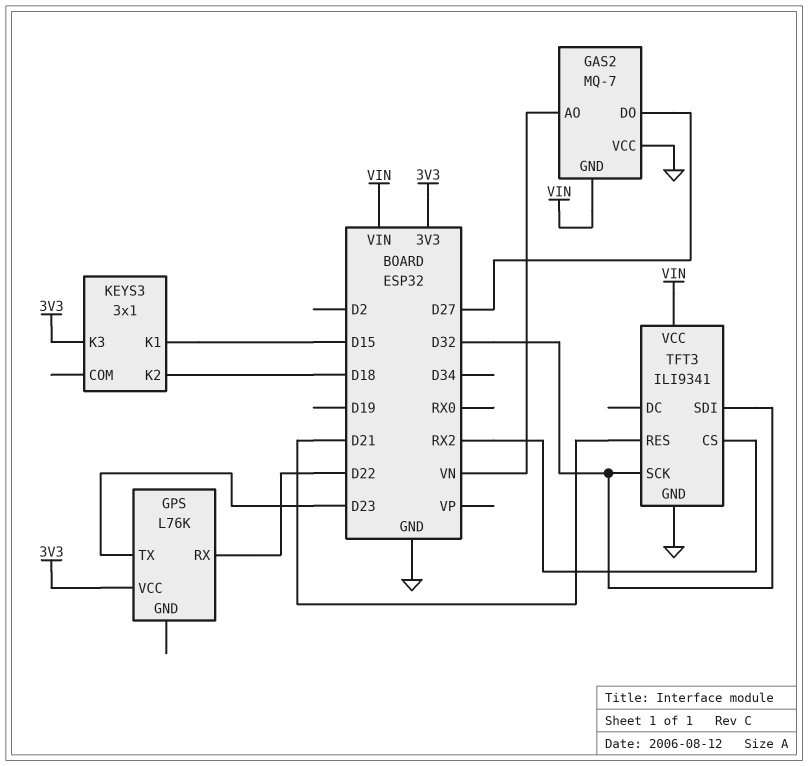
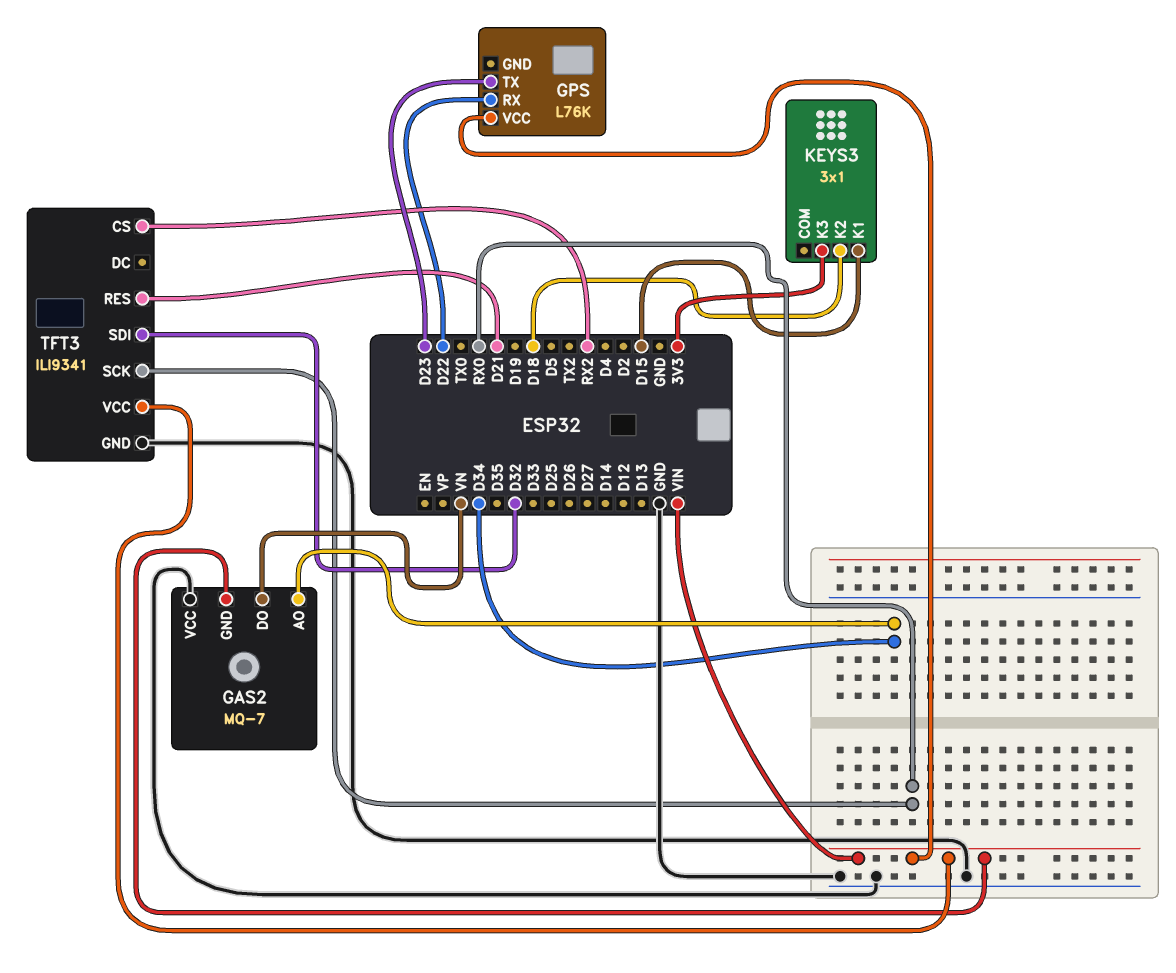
GAS2 pin AO: VN -> D34
GAS2 pin DO: D27 -> VN
GPS pin VCC: 3V3 -> VIN
TFT3 pin SCK: D32 -> RX0

